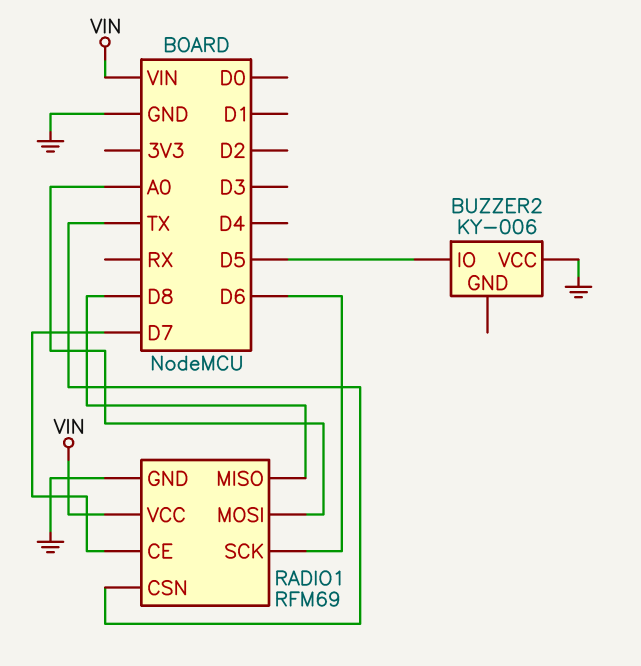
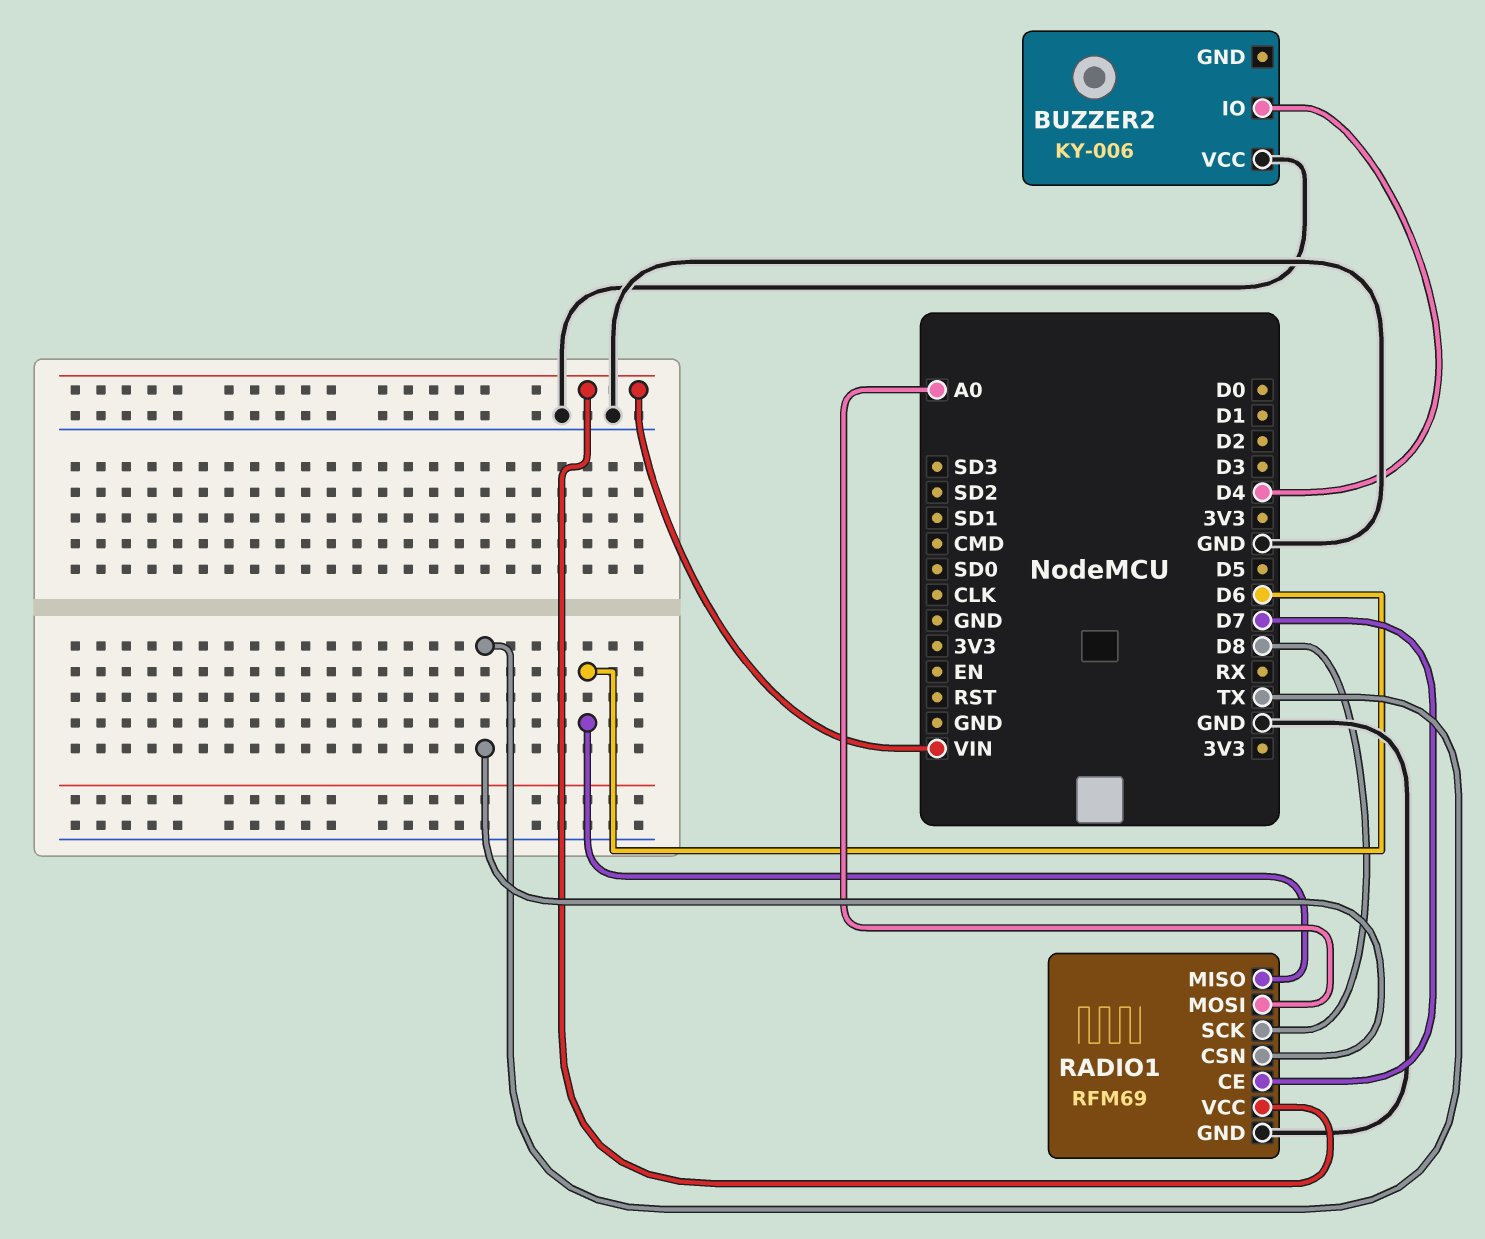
BUZZER2 pin IO: D5 -> D4
RADIO1 pin MISO: D8 -> D6
RADIO1 pin SCK: D6 -> D8

